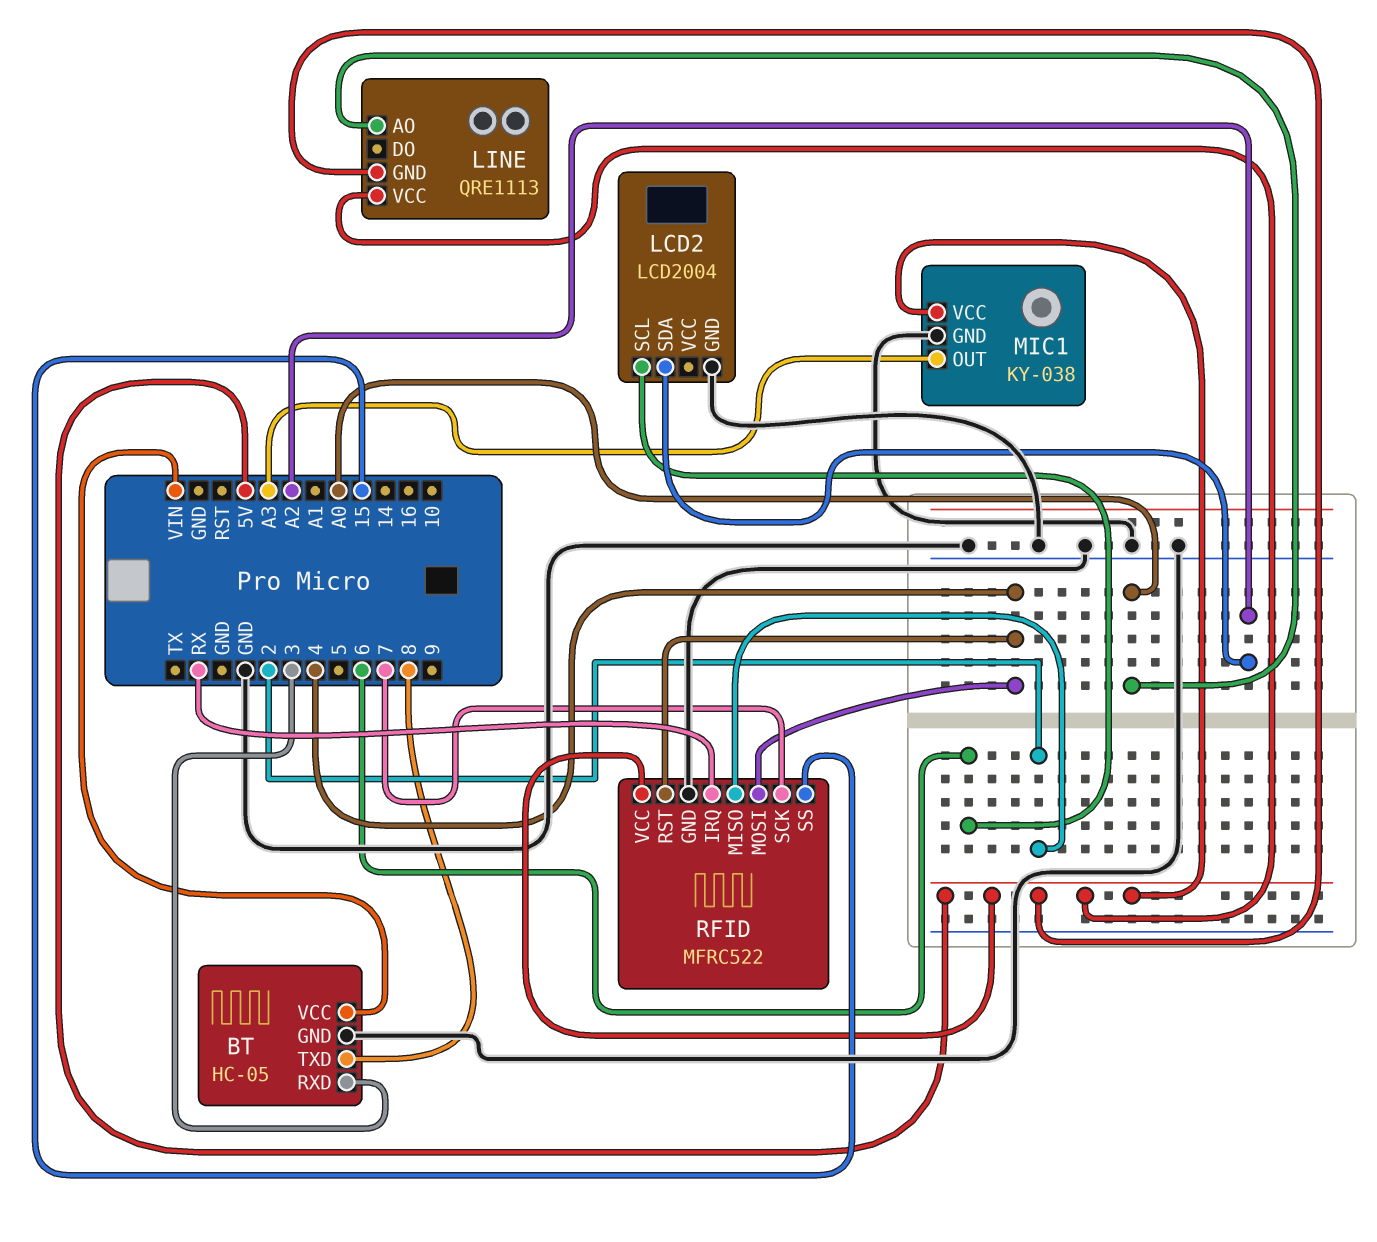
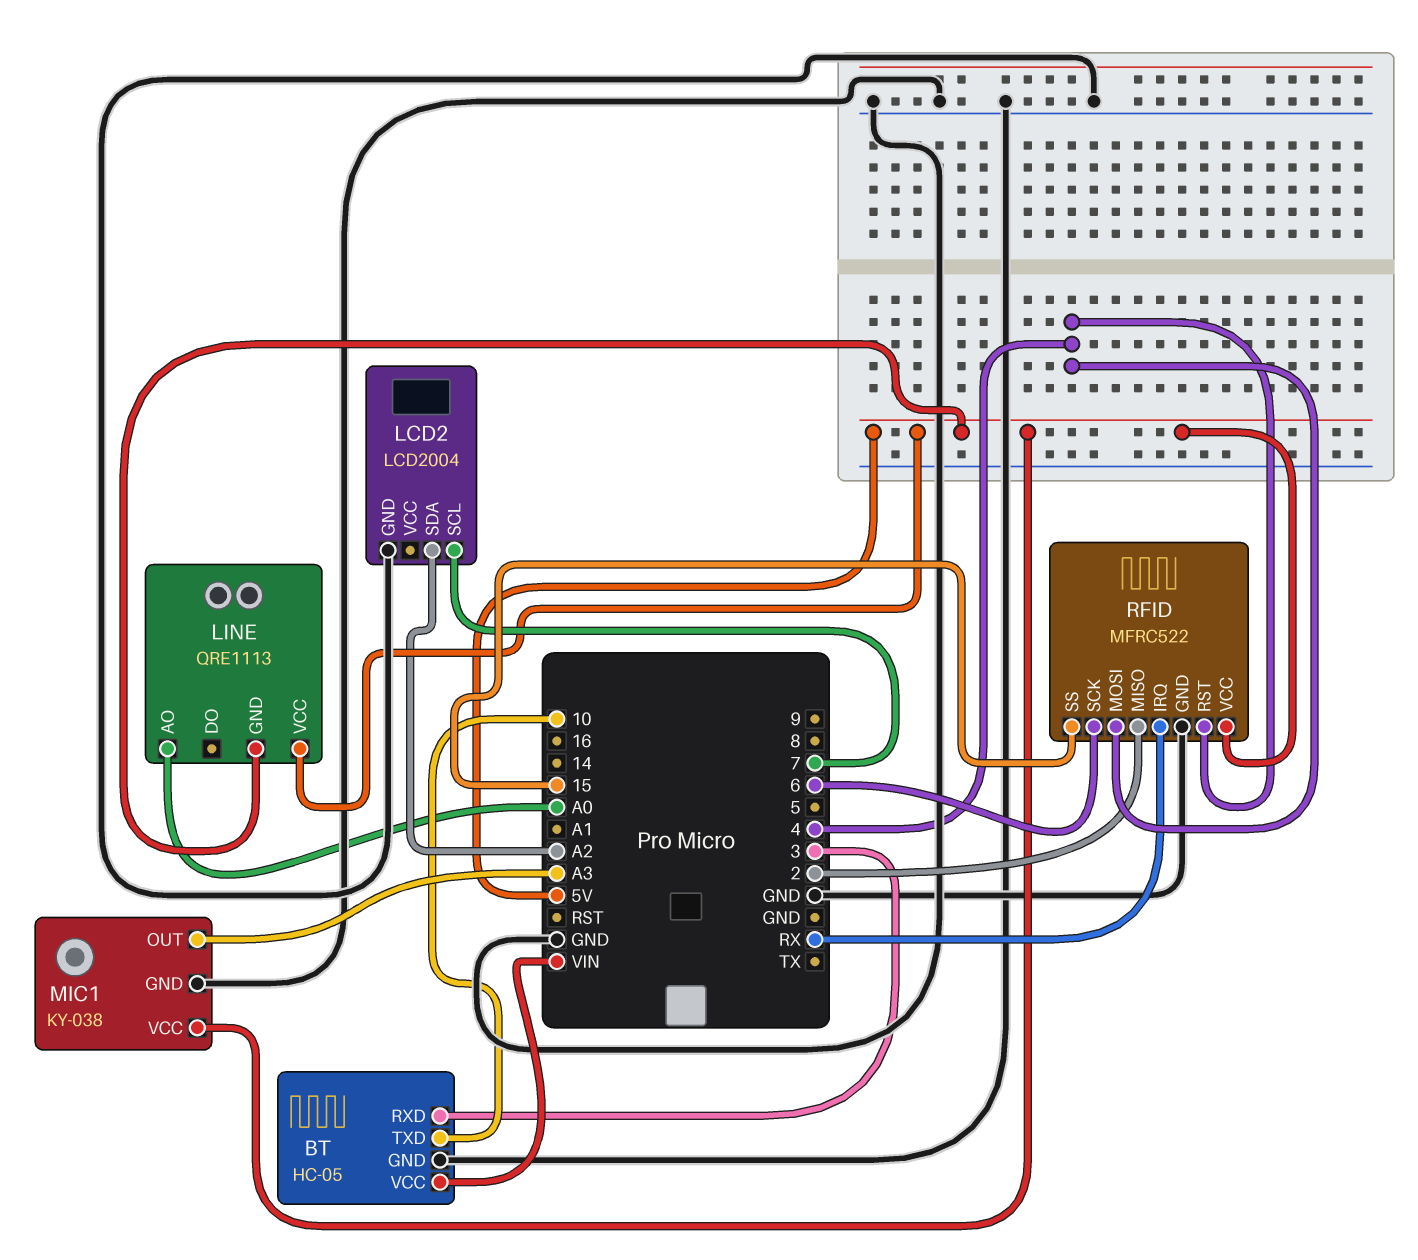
BT pin TXD: 8 -> 10
LCD2 pin SCL: 6 -> 7
RFID pin SCK: 7 -> 6

